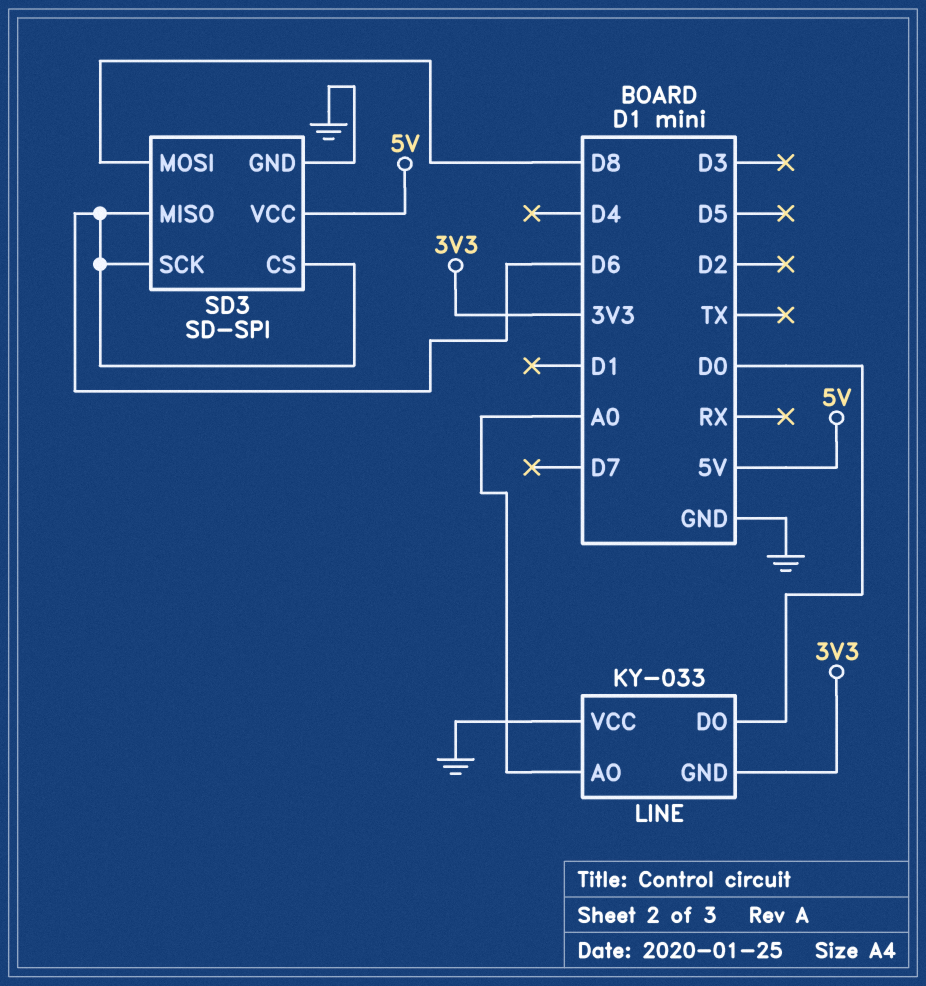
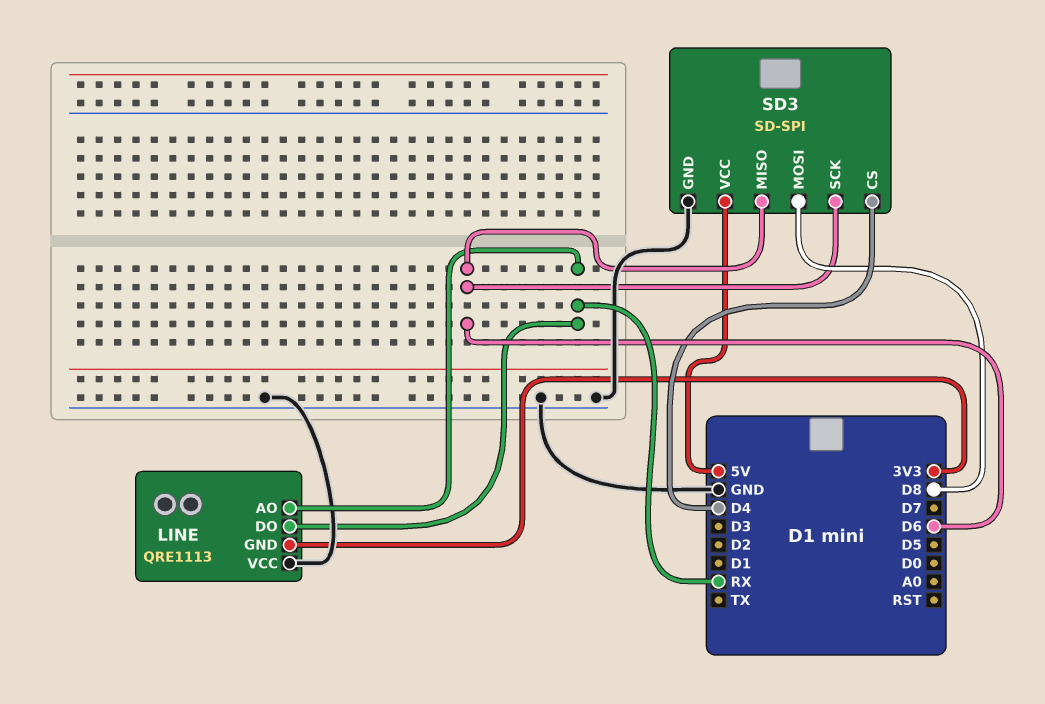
LINE: KY-033 -> QRE1113
LINE pin AO: A0 -> RX
LINE pin DO: D0 -> RX
SD3 pin CS: D6 -> D4

